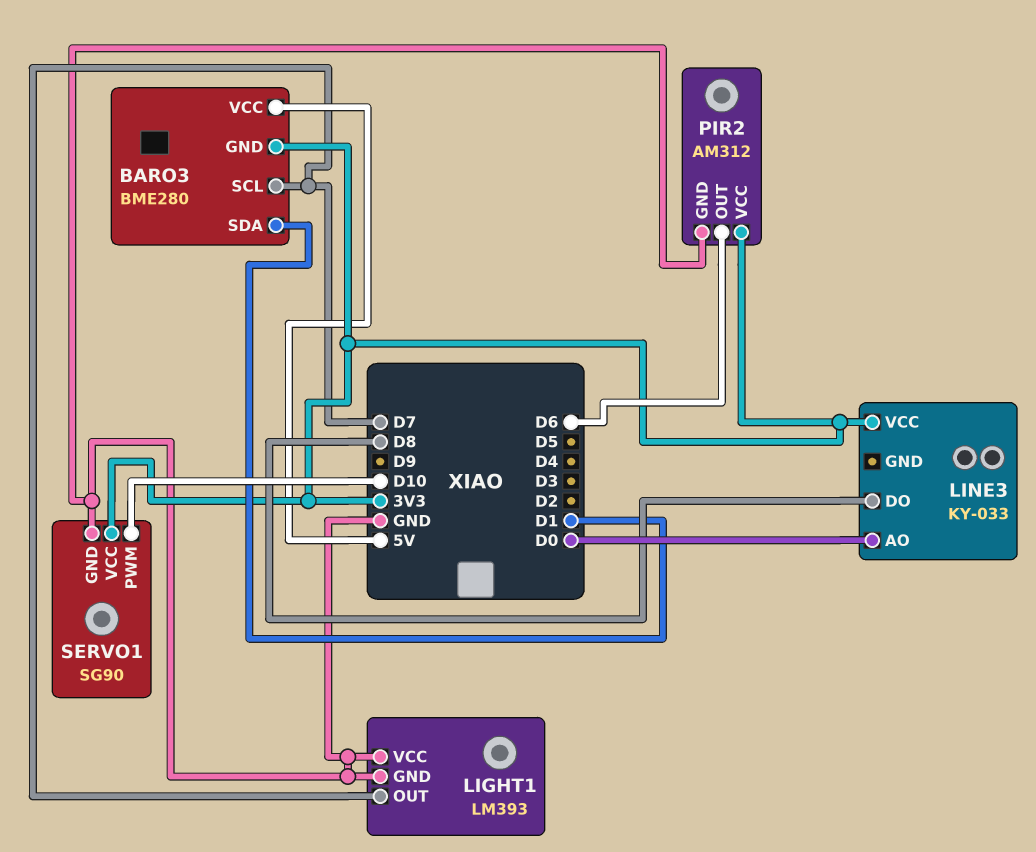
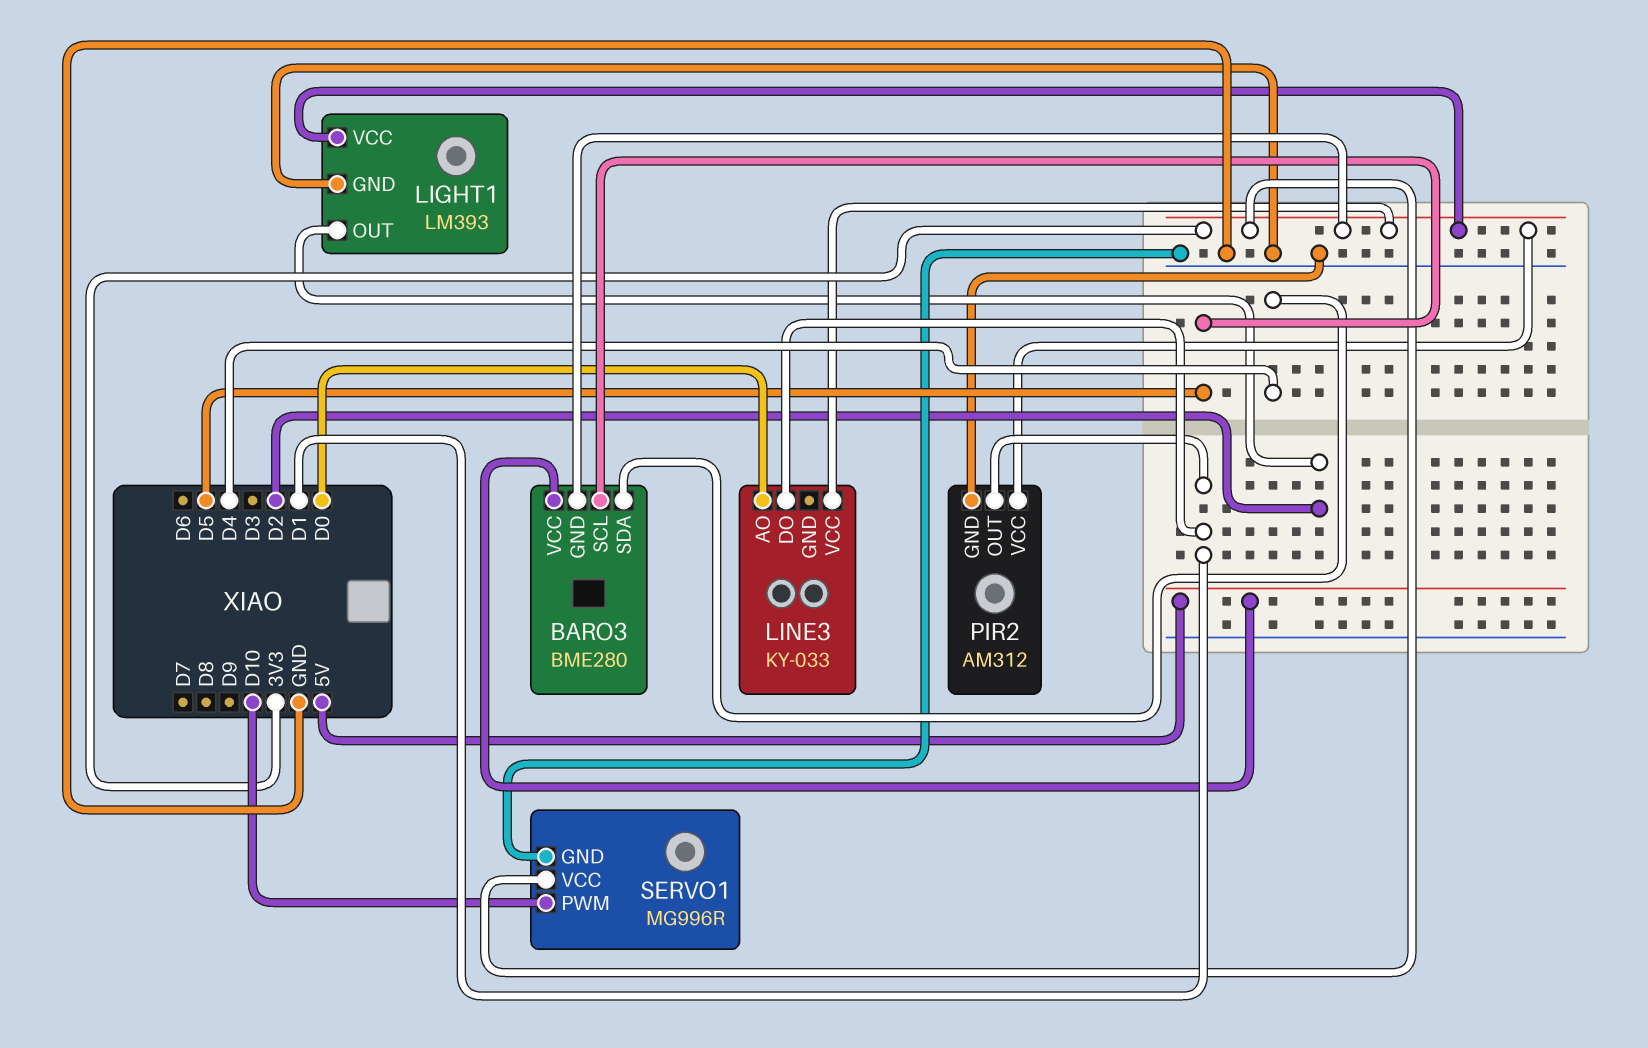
BARO3 pin SCL: D7 -> D5
BARO3 pin SDA: D1 -> D4
LIGHT1 pin OUT: D7 -> D2
LIGHT1 pin VCC: GND -> 3V3
LINE3 pin DO: D8 -> D1
PIR2 pin OUT: D6 -> D1
SERVO1: SG90 -> MG996R

